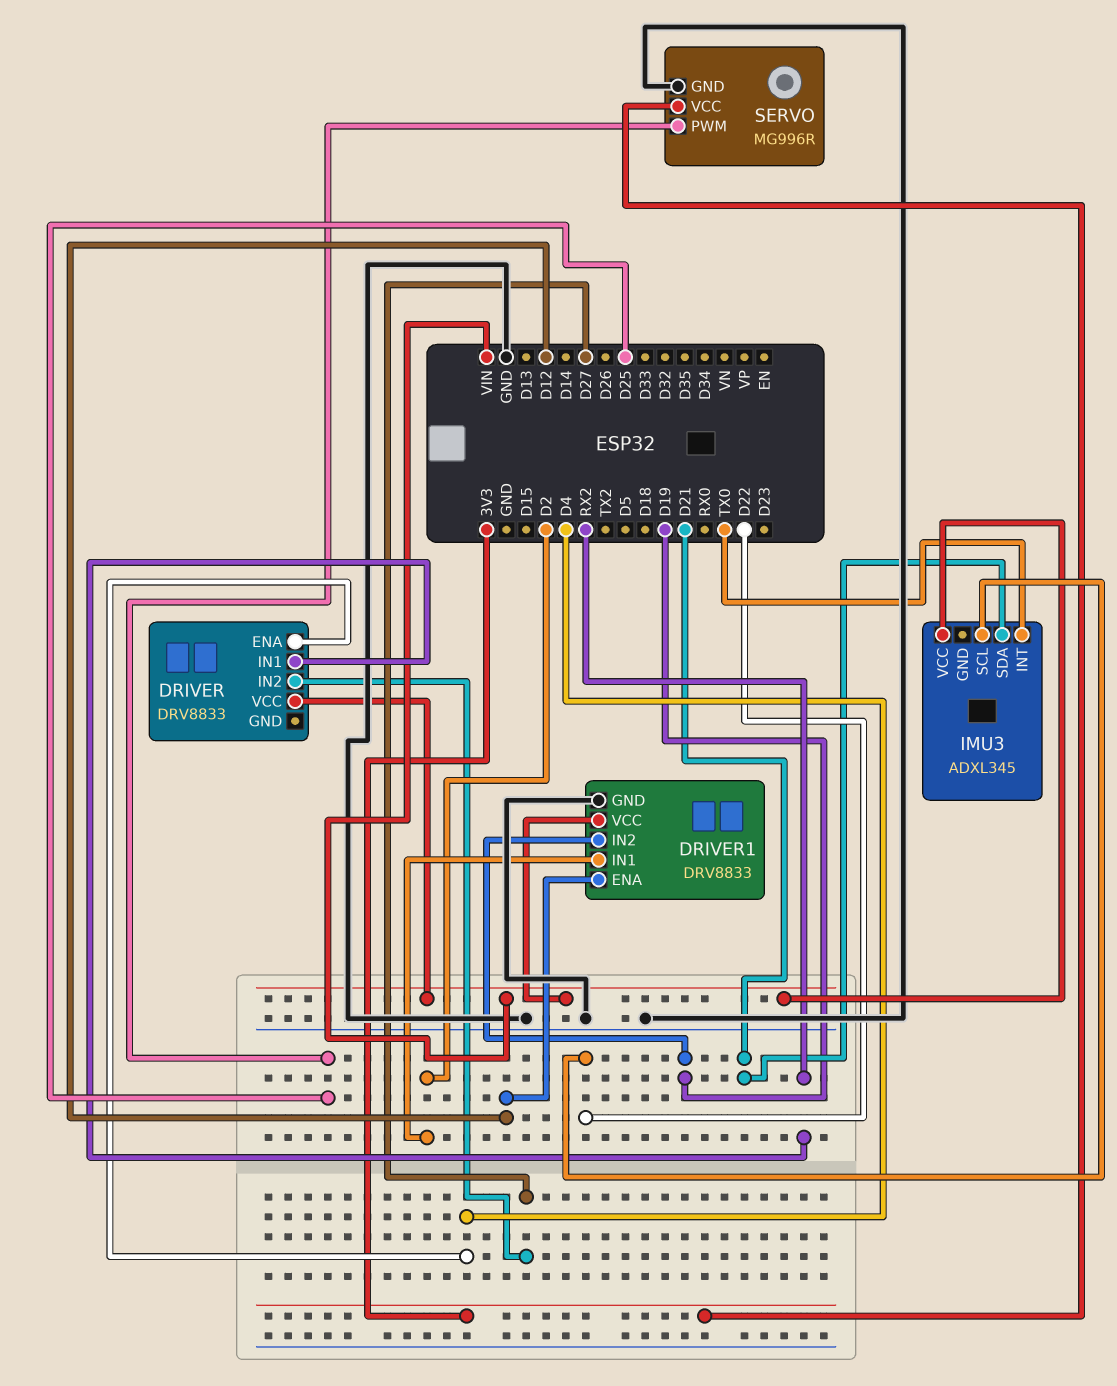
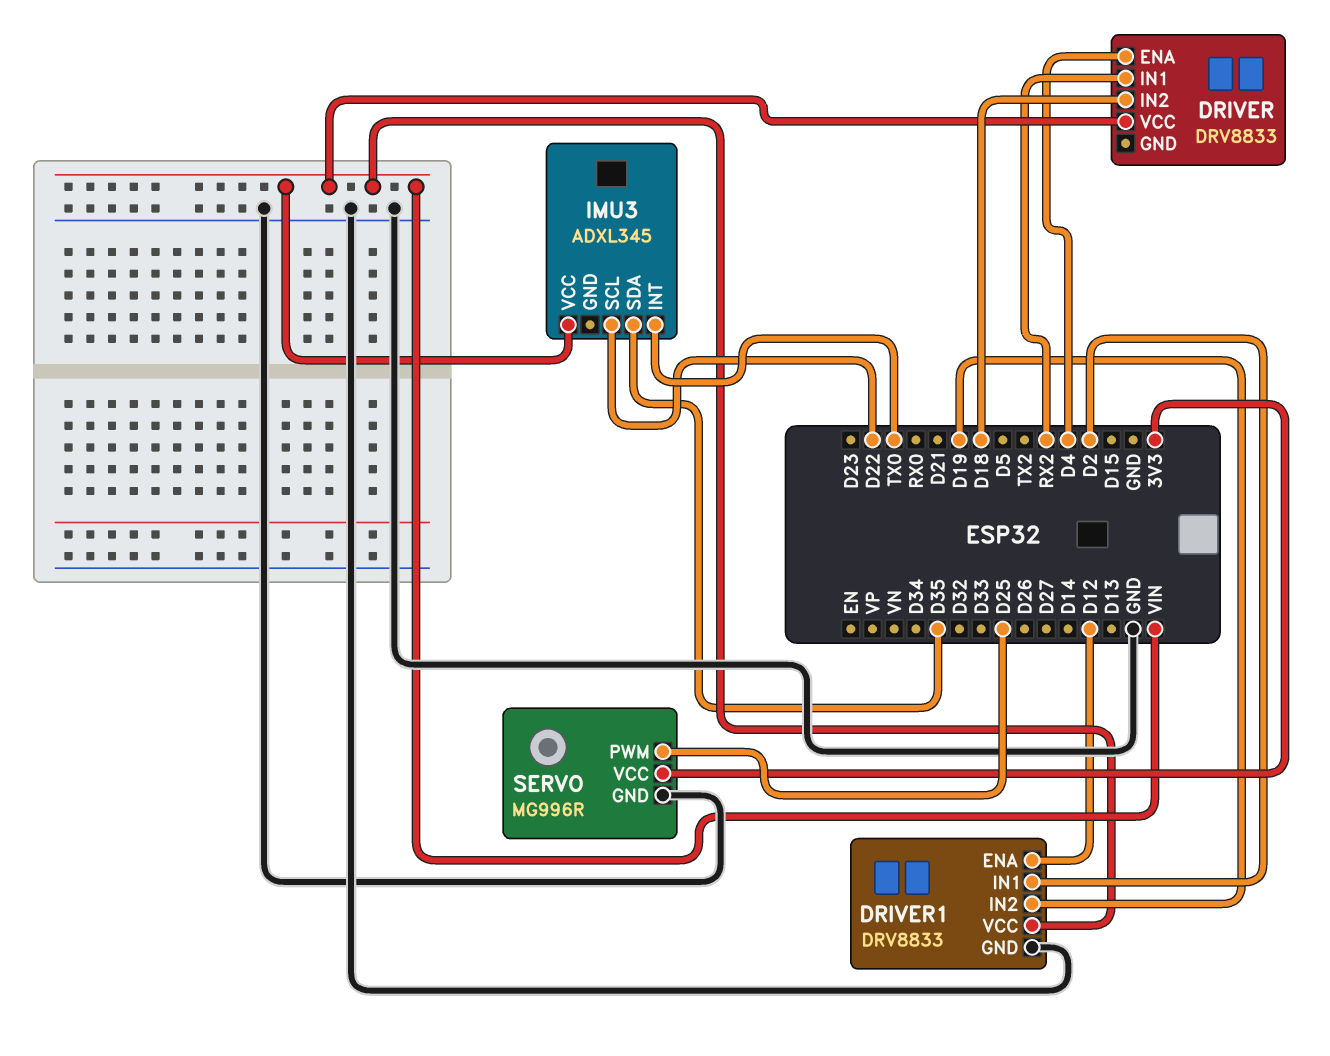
DRIVER pin IN2: D27 -> D18
IMU3 pin SDA: D21 -> D35

